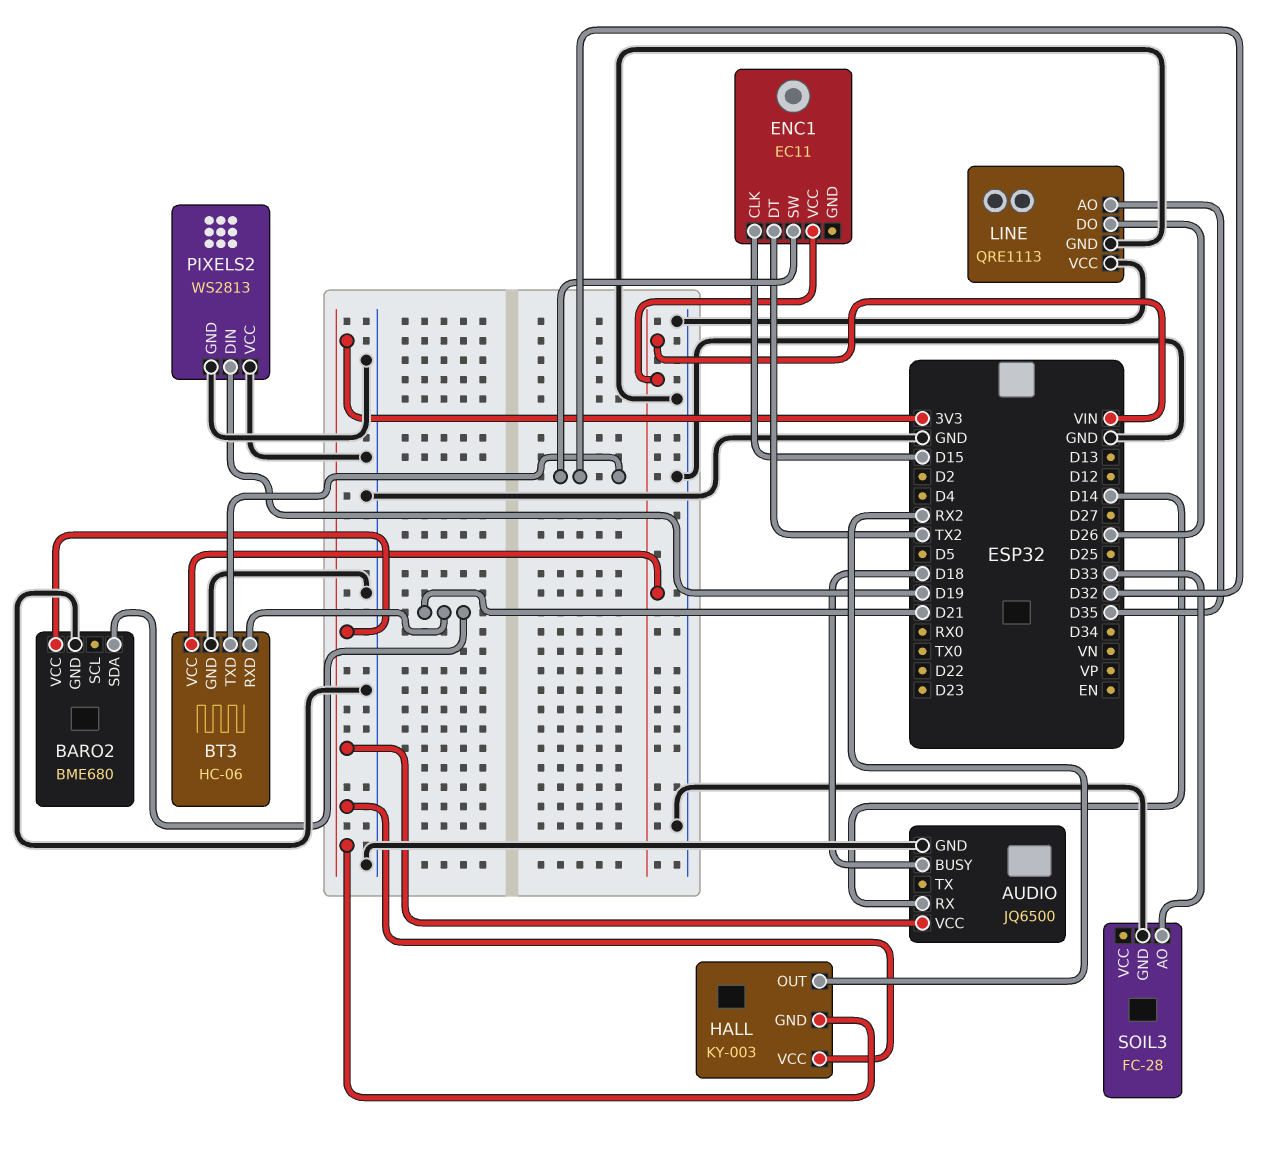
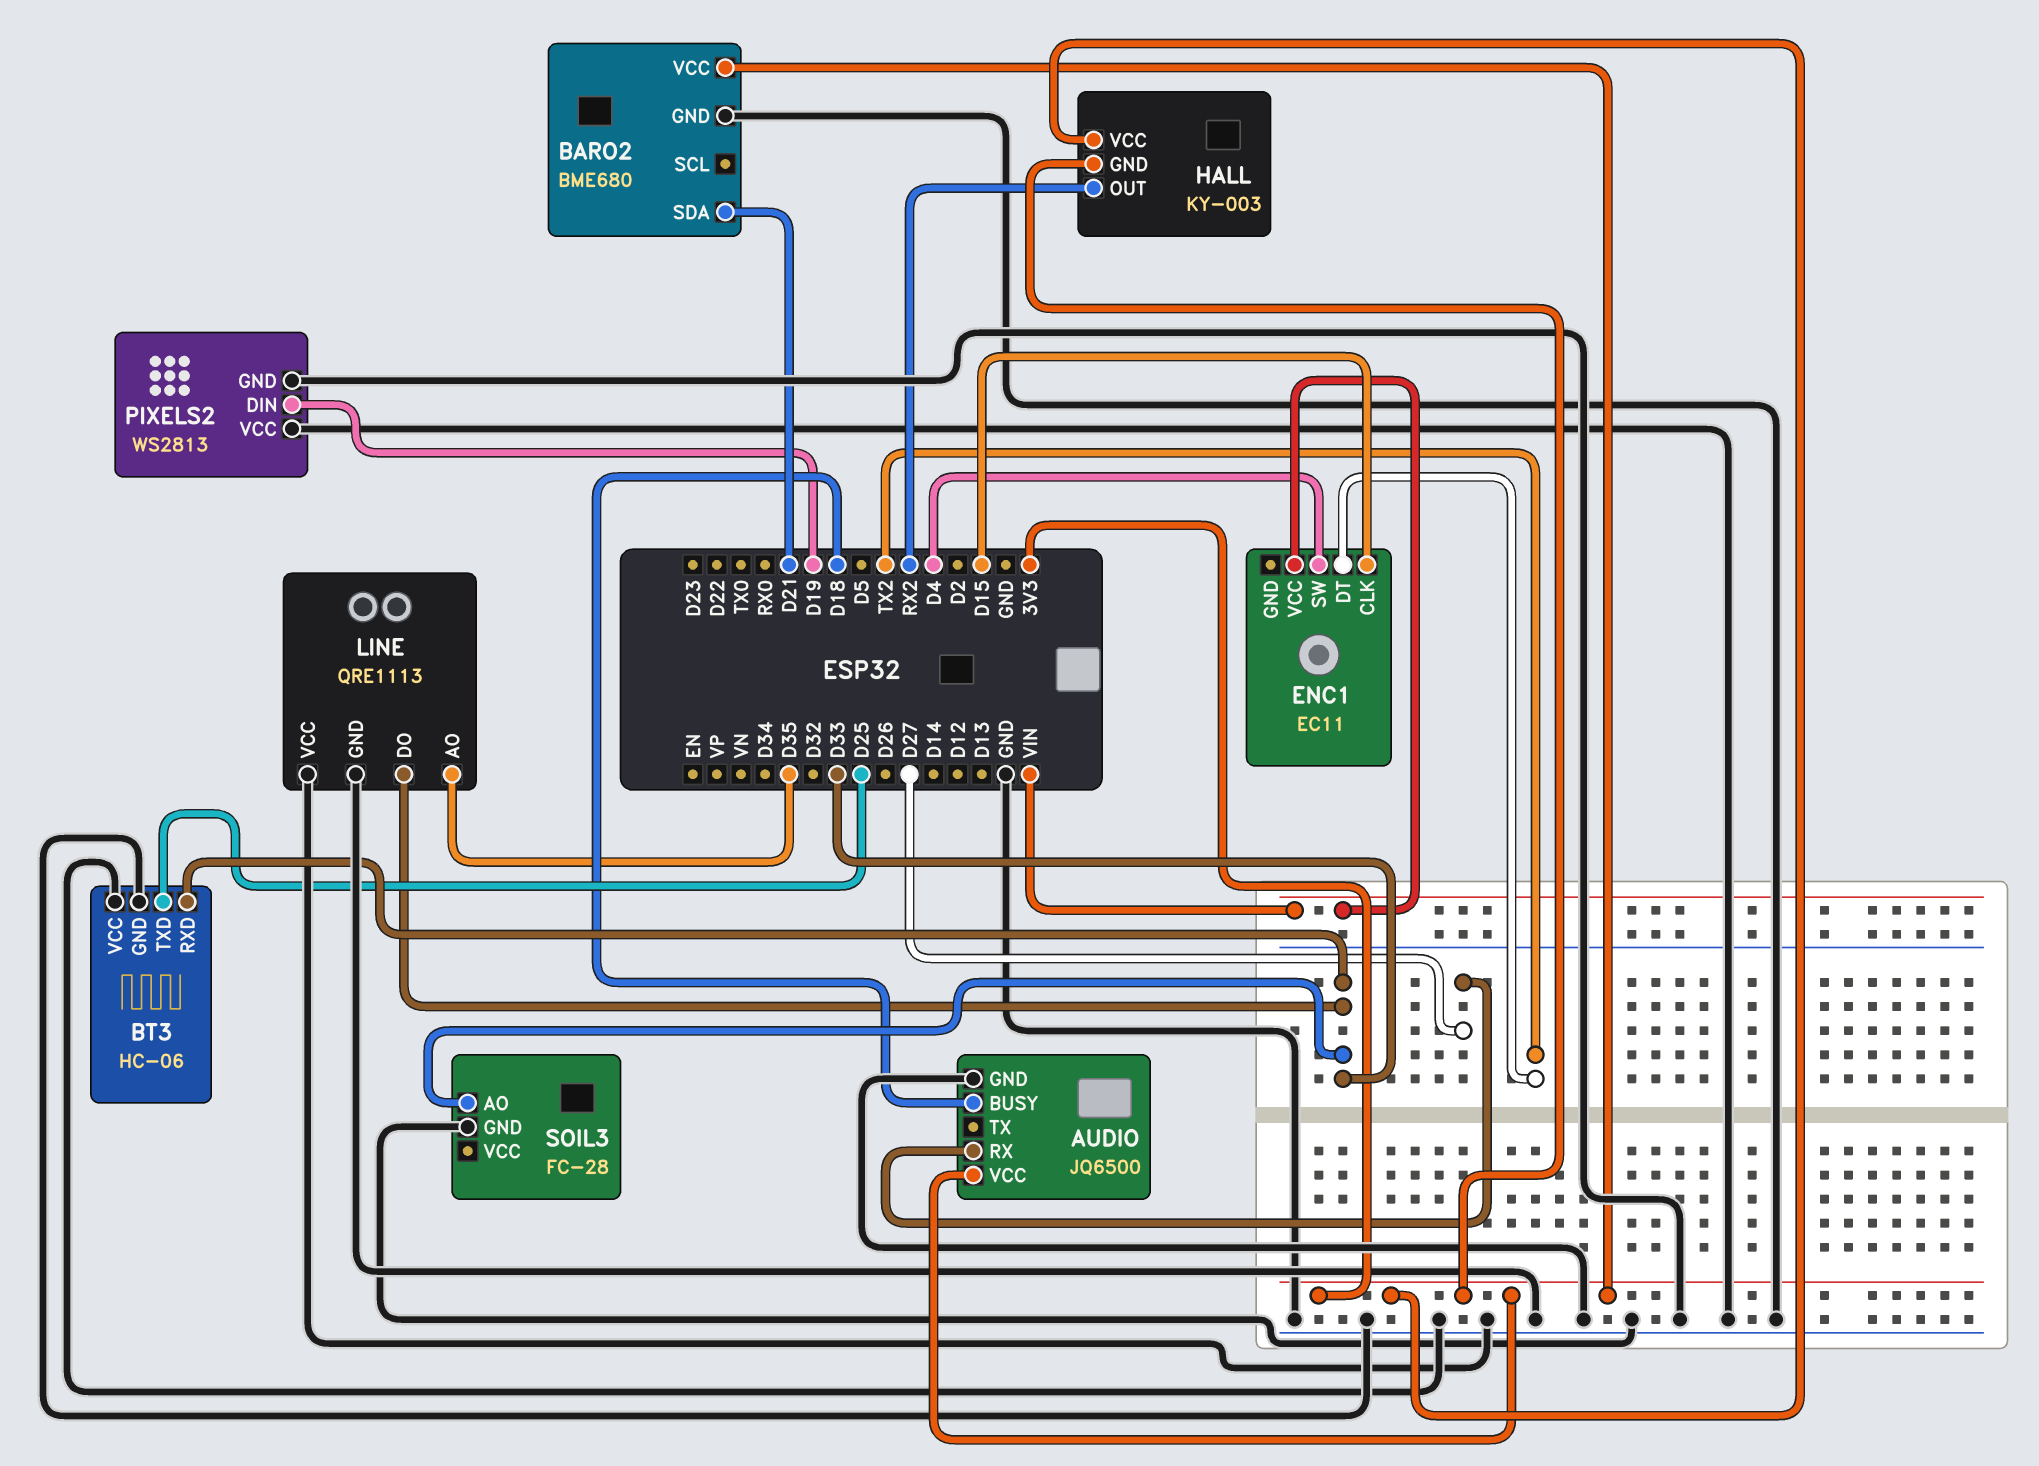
AUDIO pin RX: D14 -> D27
BT3 pin RXD: D21 -> D33
BT3 pin TXD: D32 -> D25
BT3 pin VCC: VIN -> GND
ENC1 pin SW: D32 -> D4
LINE pin DO: D26 -> D33

